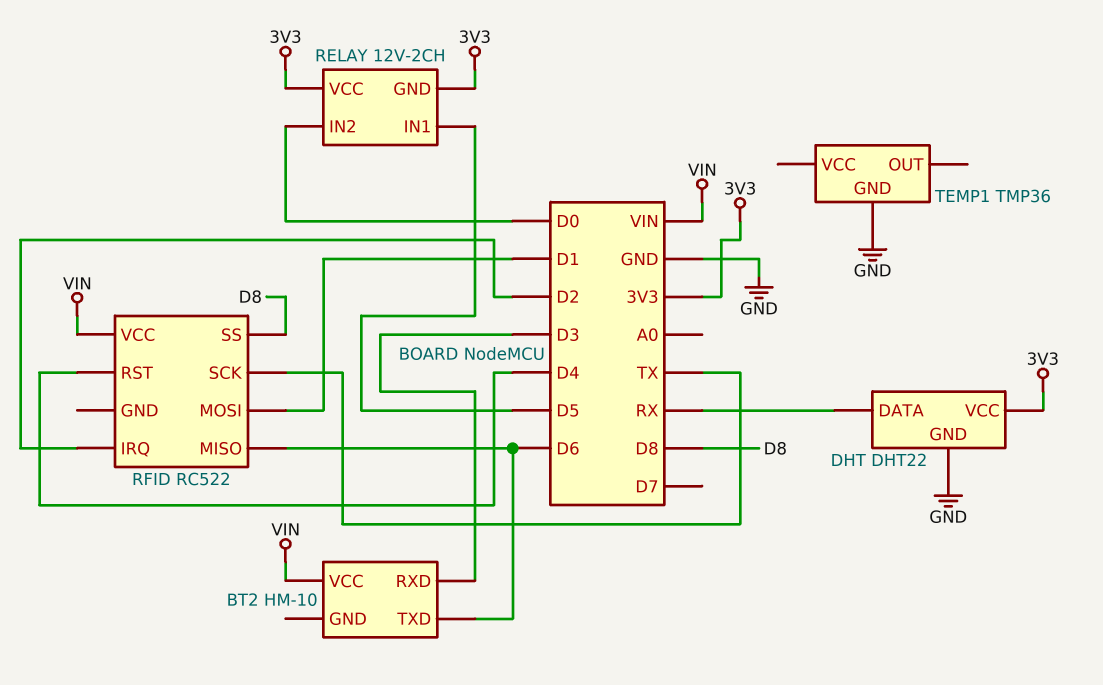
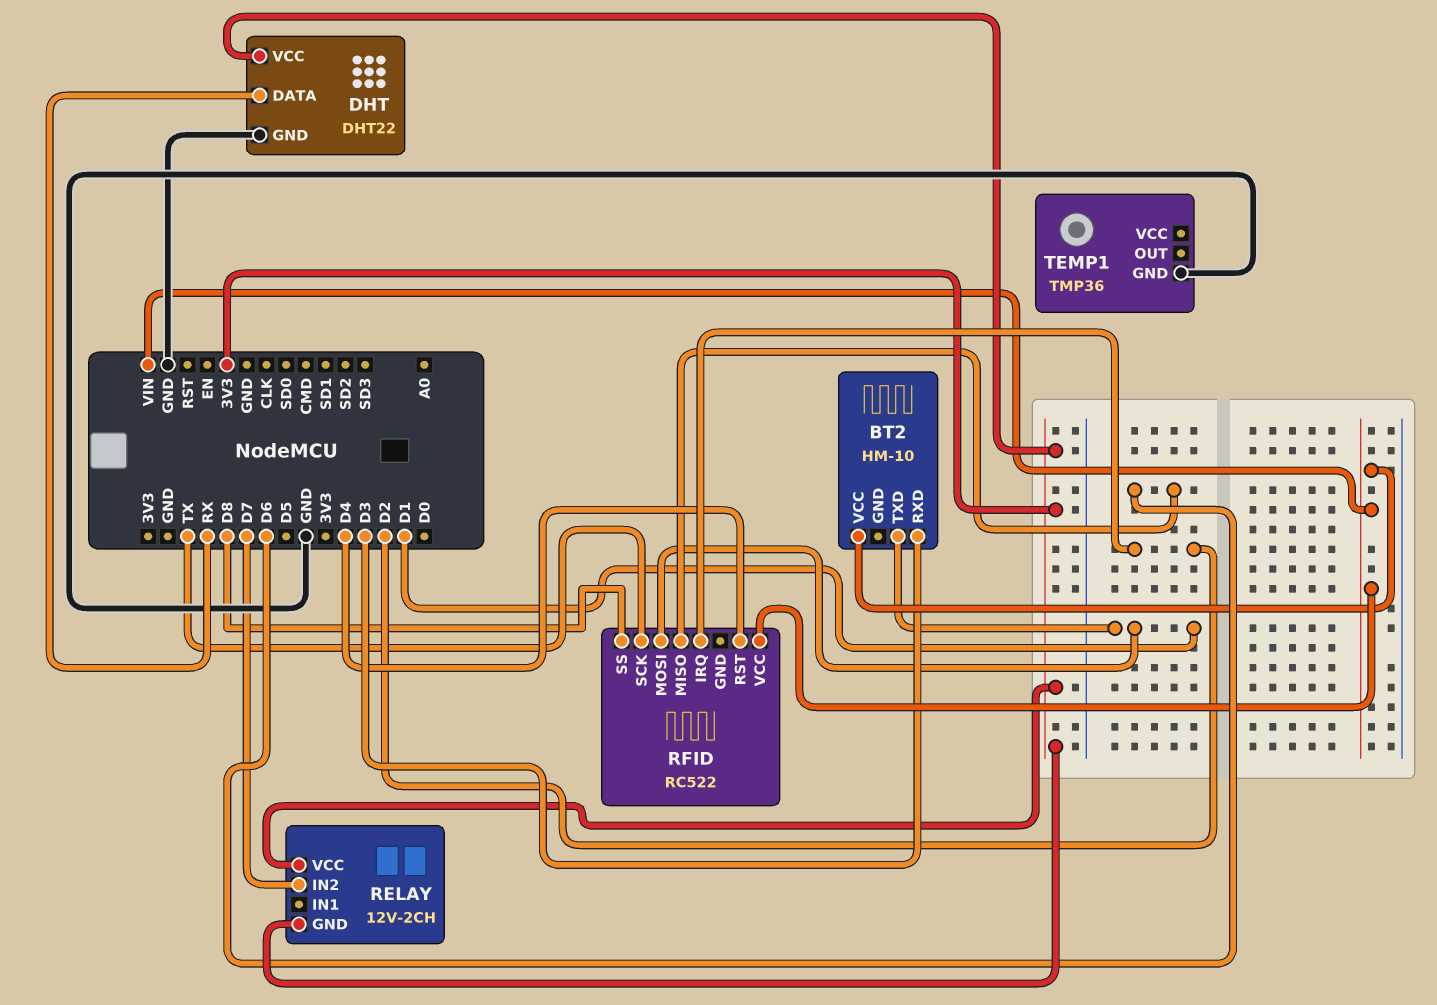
BT2 pin TXD: D6 -> D1
RELAY pin IN1: D5 -> none
RELAY pin IN2: D0 -> D7

